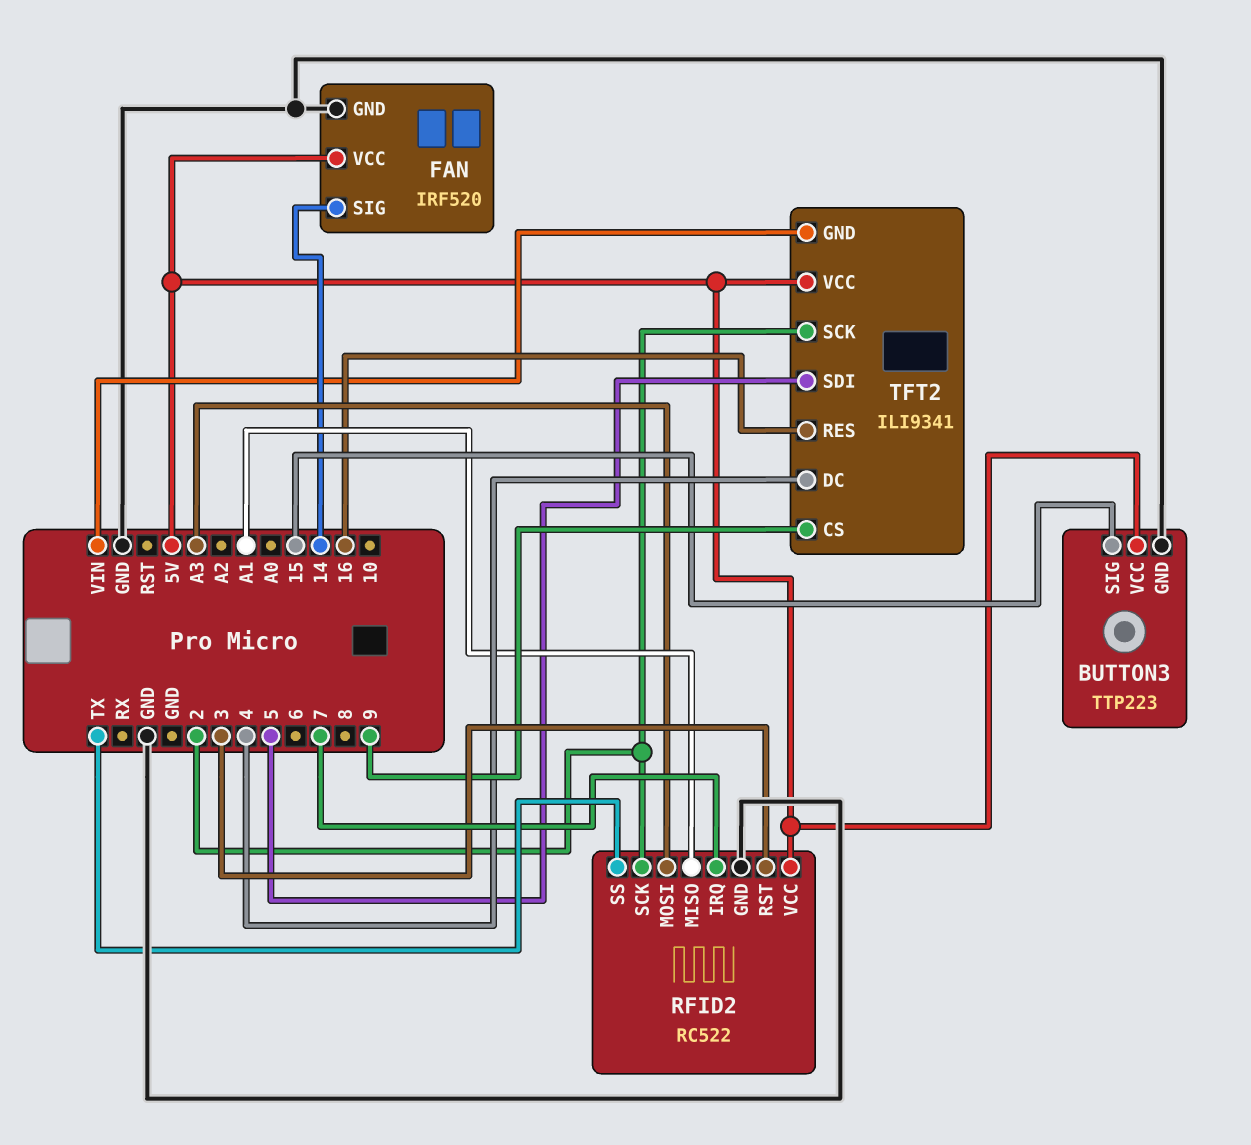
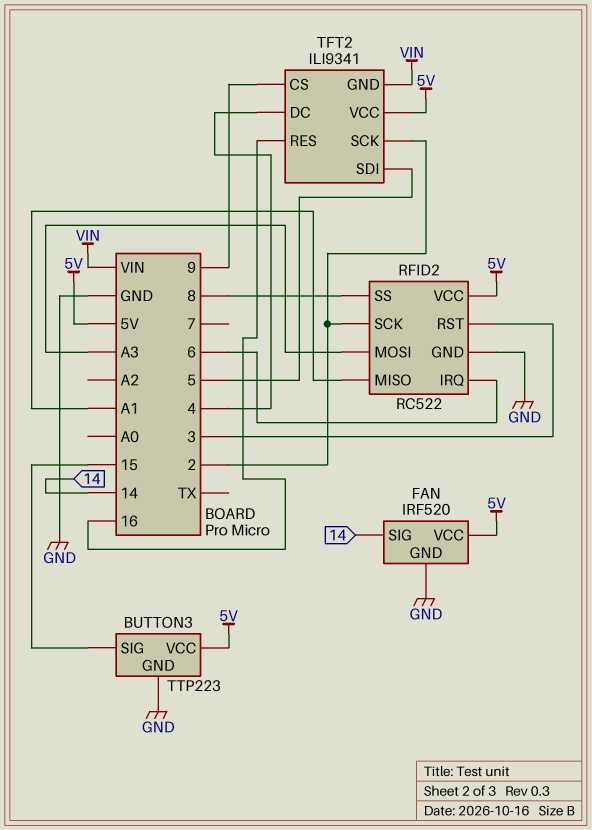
RFID2 pin IRQ: 7 -> 6
RFID2 pin SS: TX -> 8

